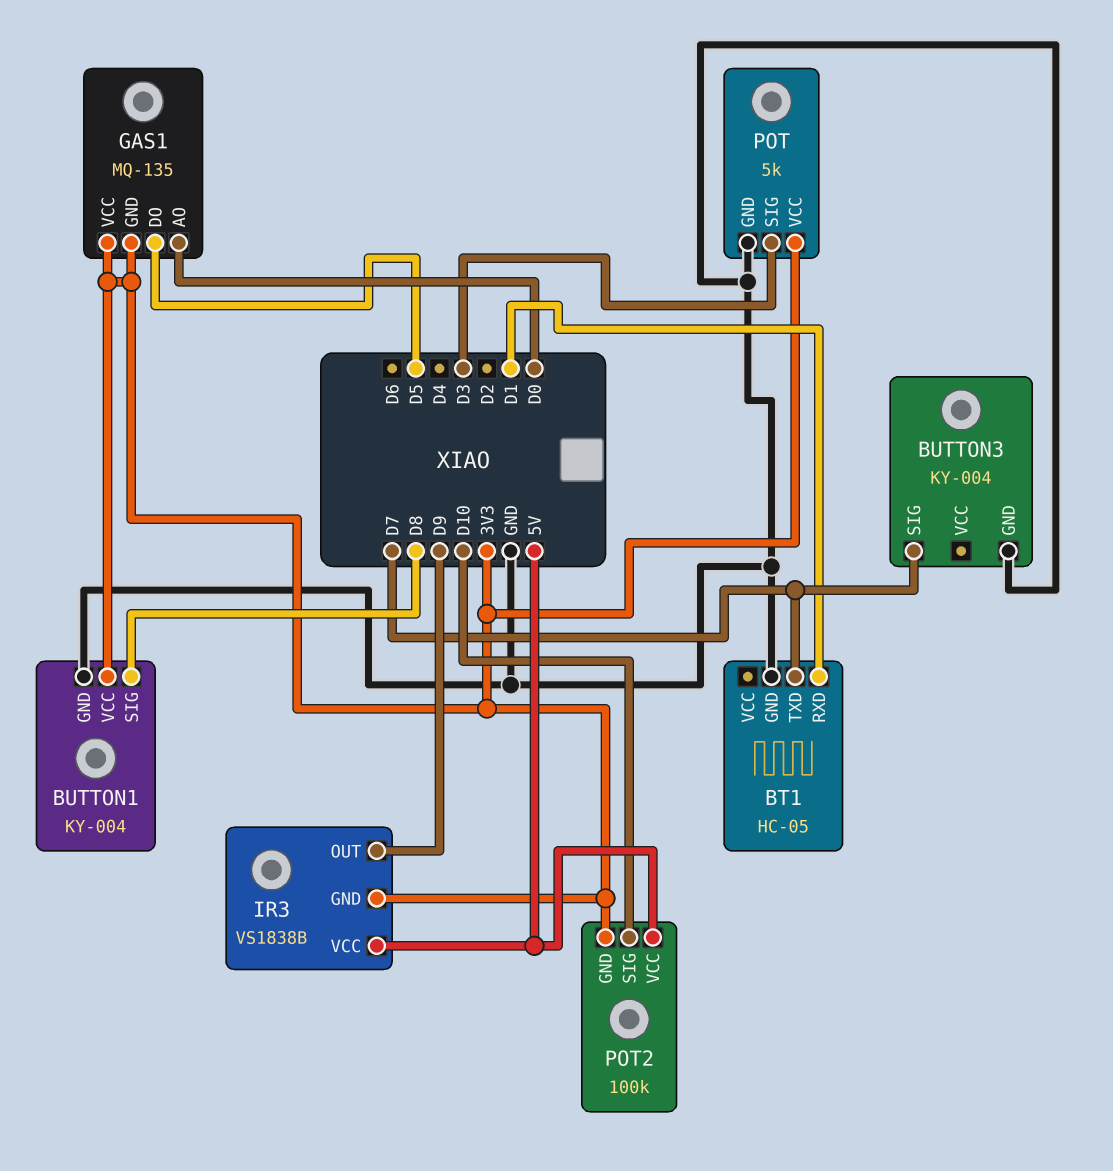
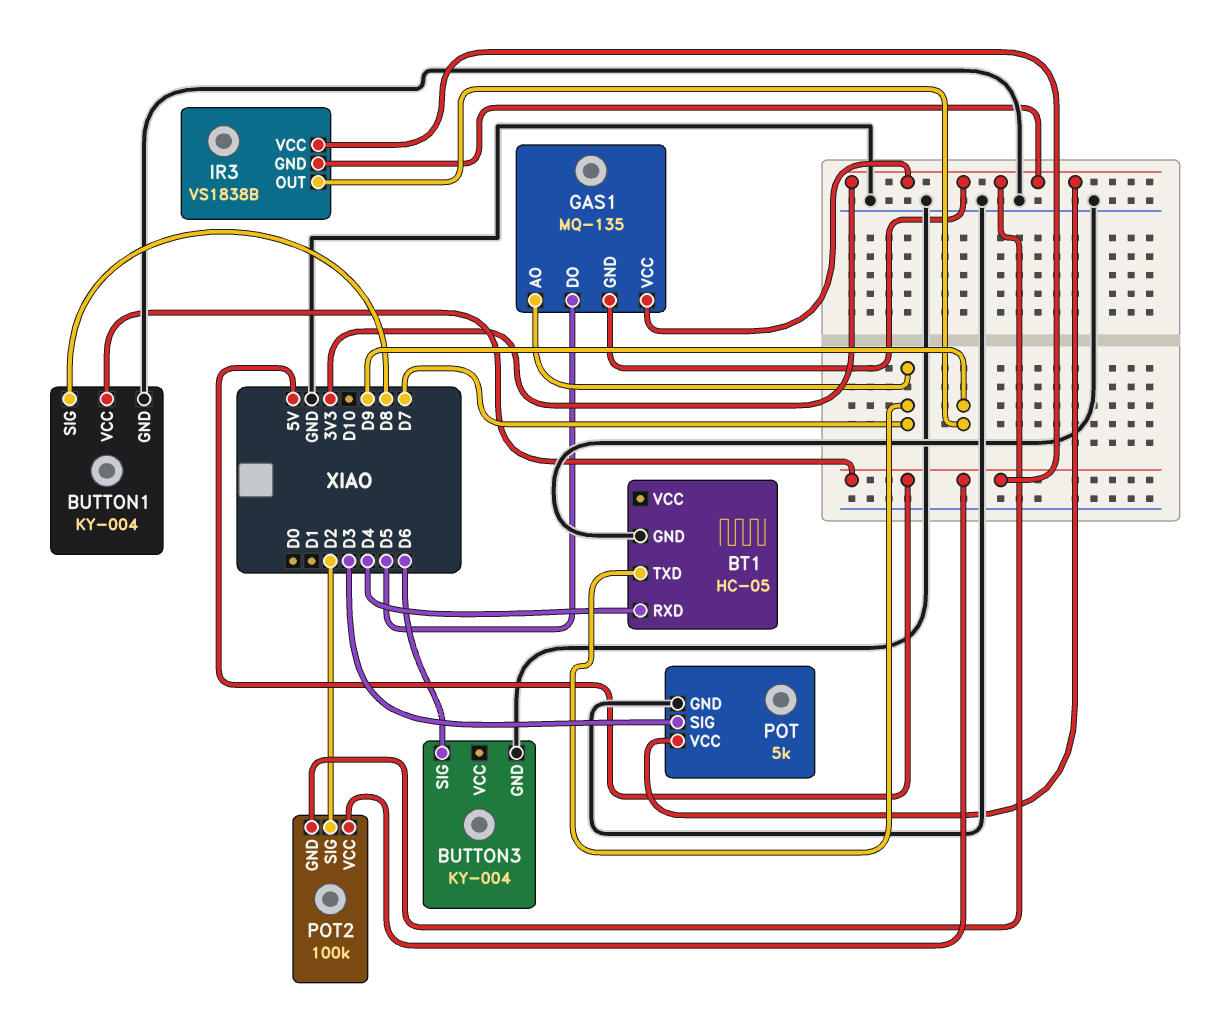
BT1 pin RXD: D1 -> D4
BUTTON1 pin VCC: 3V3 -> 5V
BUTTON3 pin SIG: D7 -> D6
GAS1 pin AO: D0 -> D7
POT2 pin SIG: D10 -> D2

